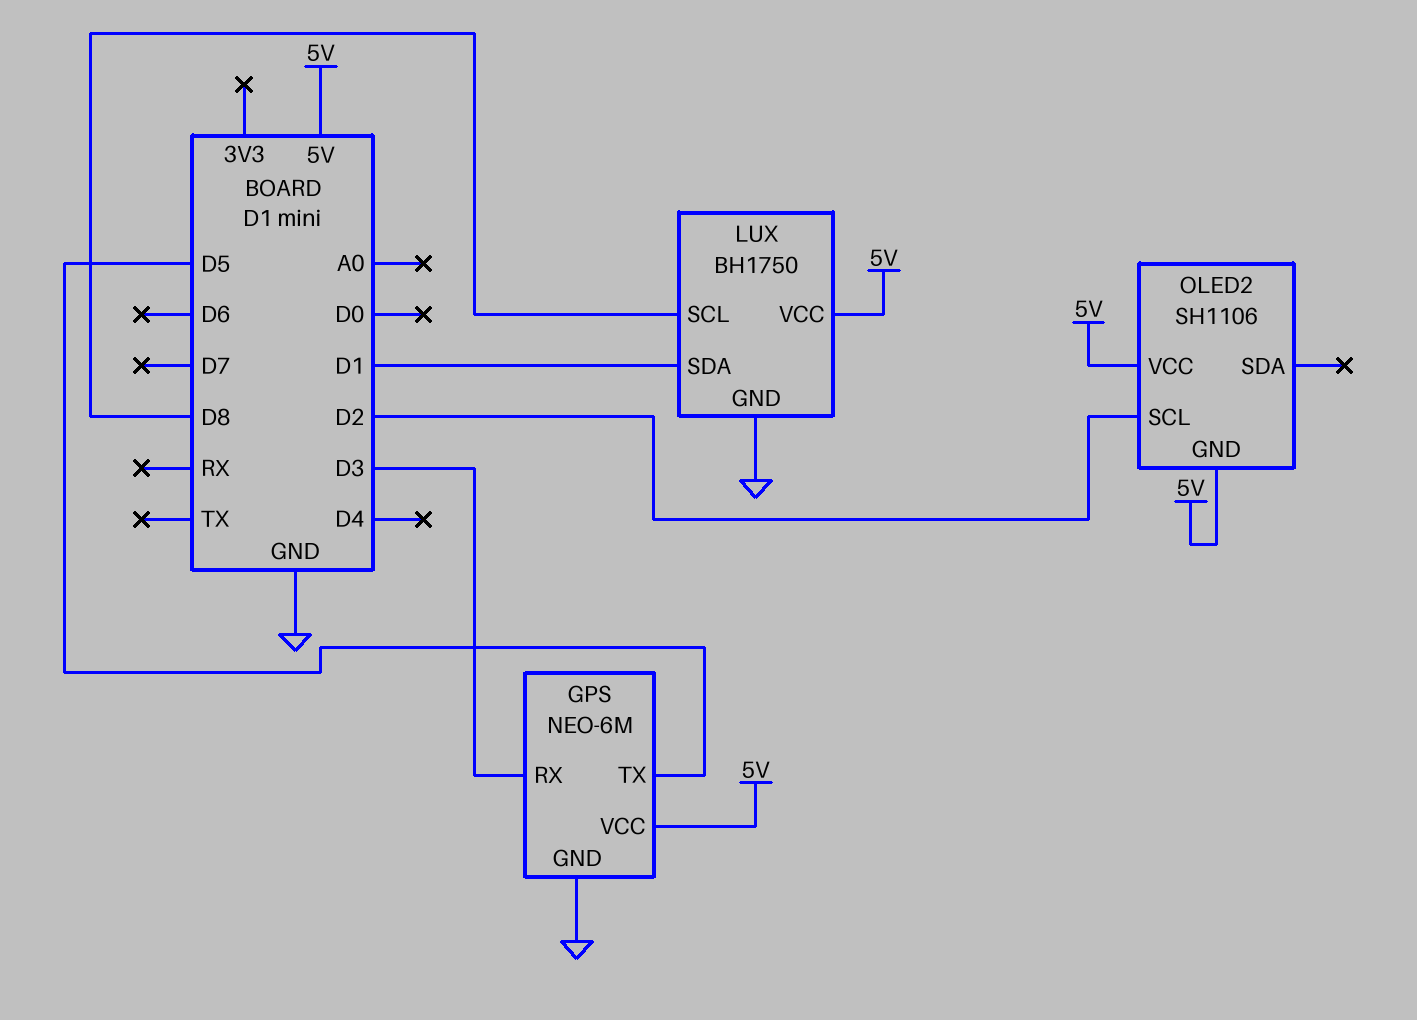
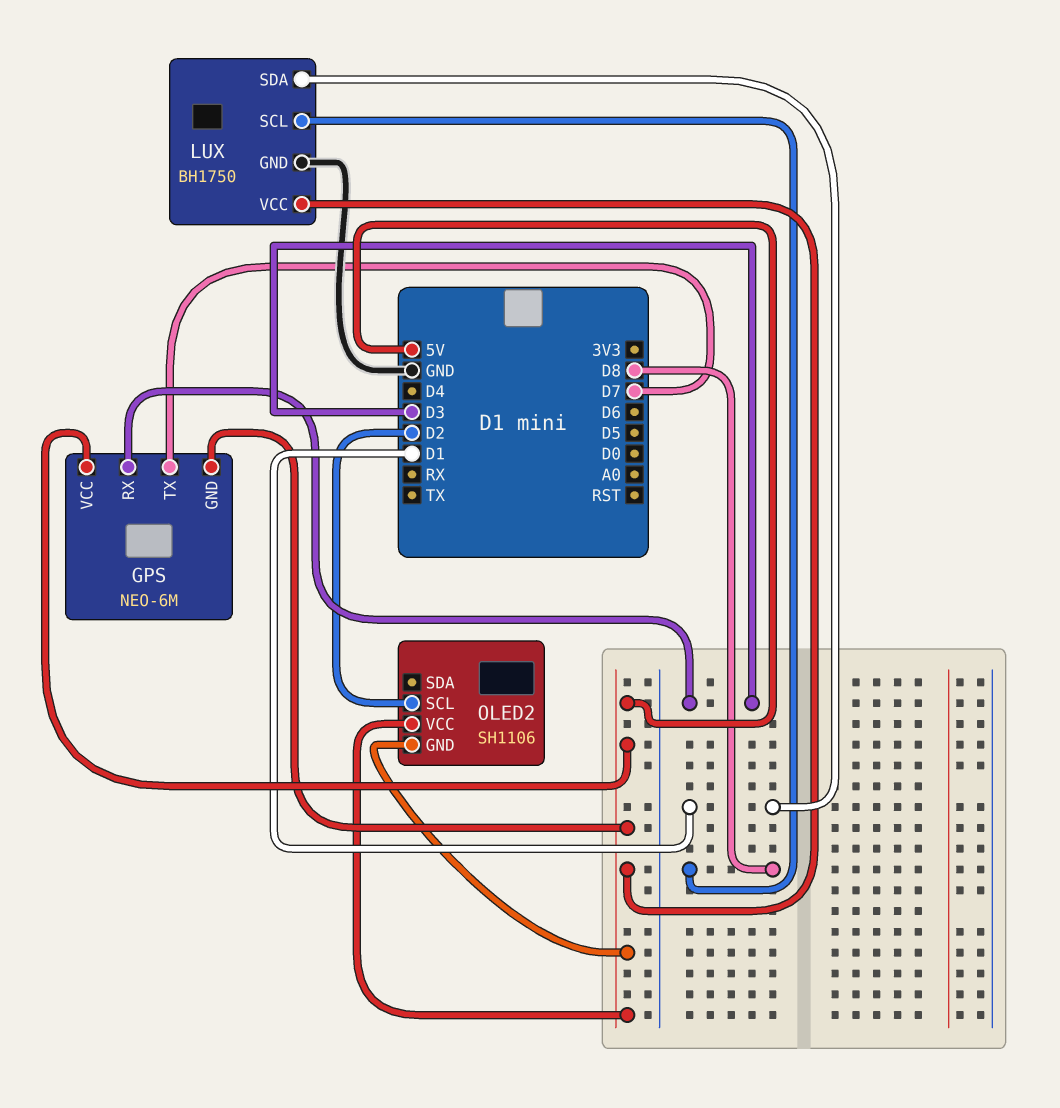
GPS pin GND: GND -> 5V
GPS pin TX: D5 -> D7

